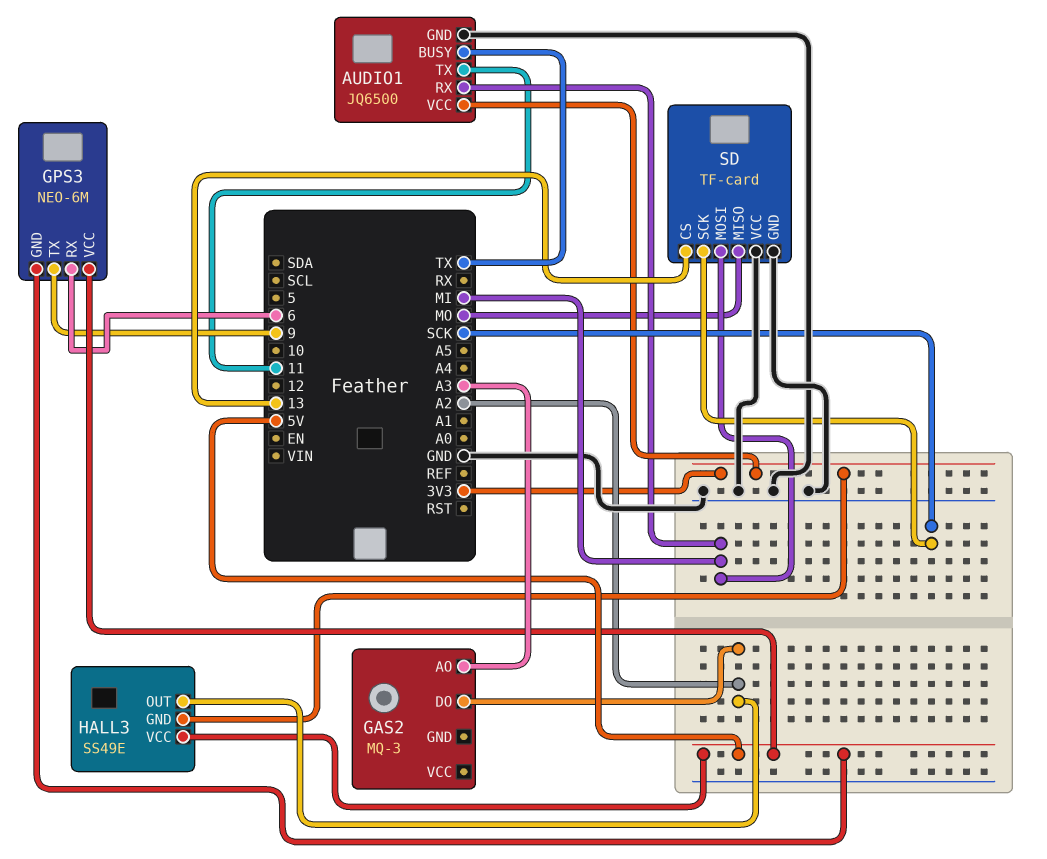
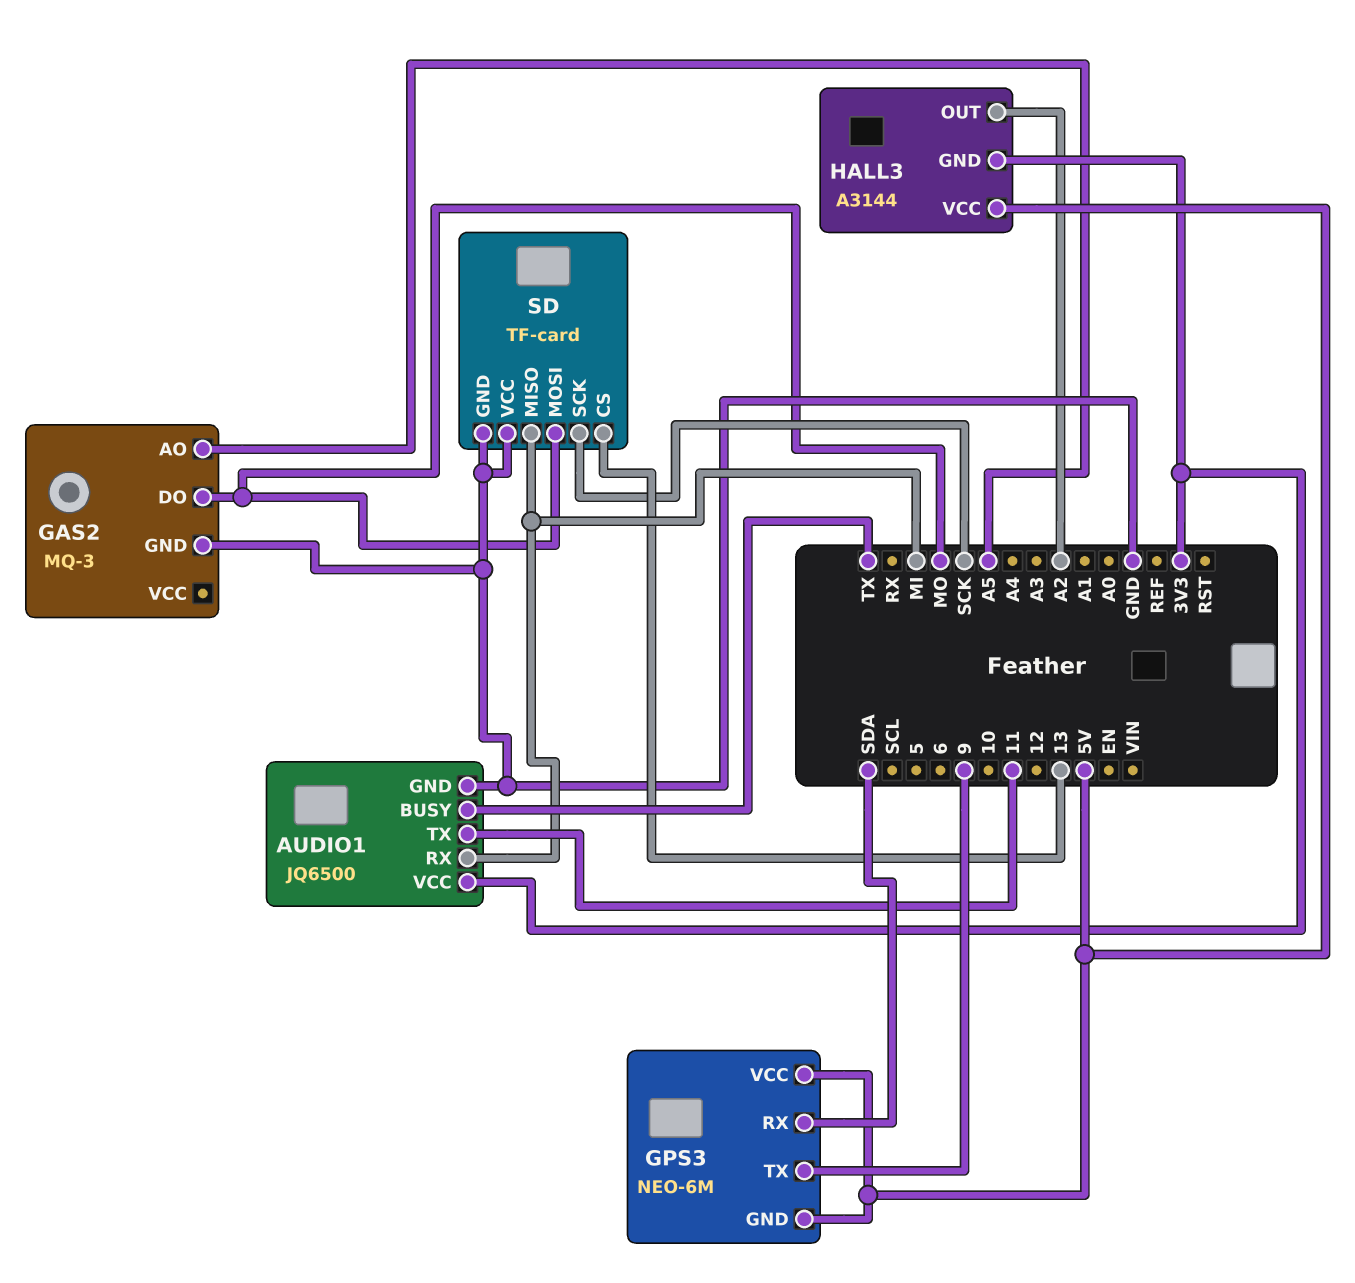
GAS2 pin AO: A3 -> A5
GAS2 pin DO: A2 -> MO
GAS2 pin GND: none -> GND
GPS3 pin RX: 6 -> SDA
HALL3: SS49E -> A3144
SD pin MISO: MO -> MI
SD pin MOSI: MI -> MO

